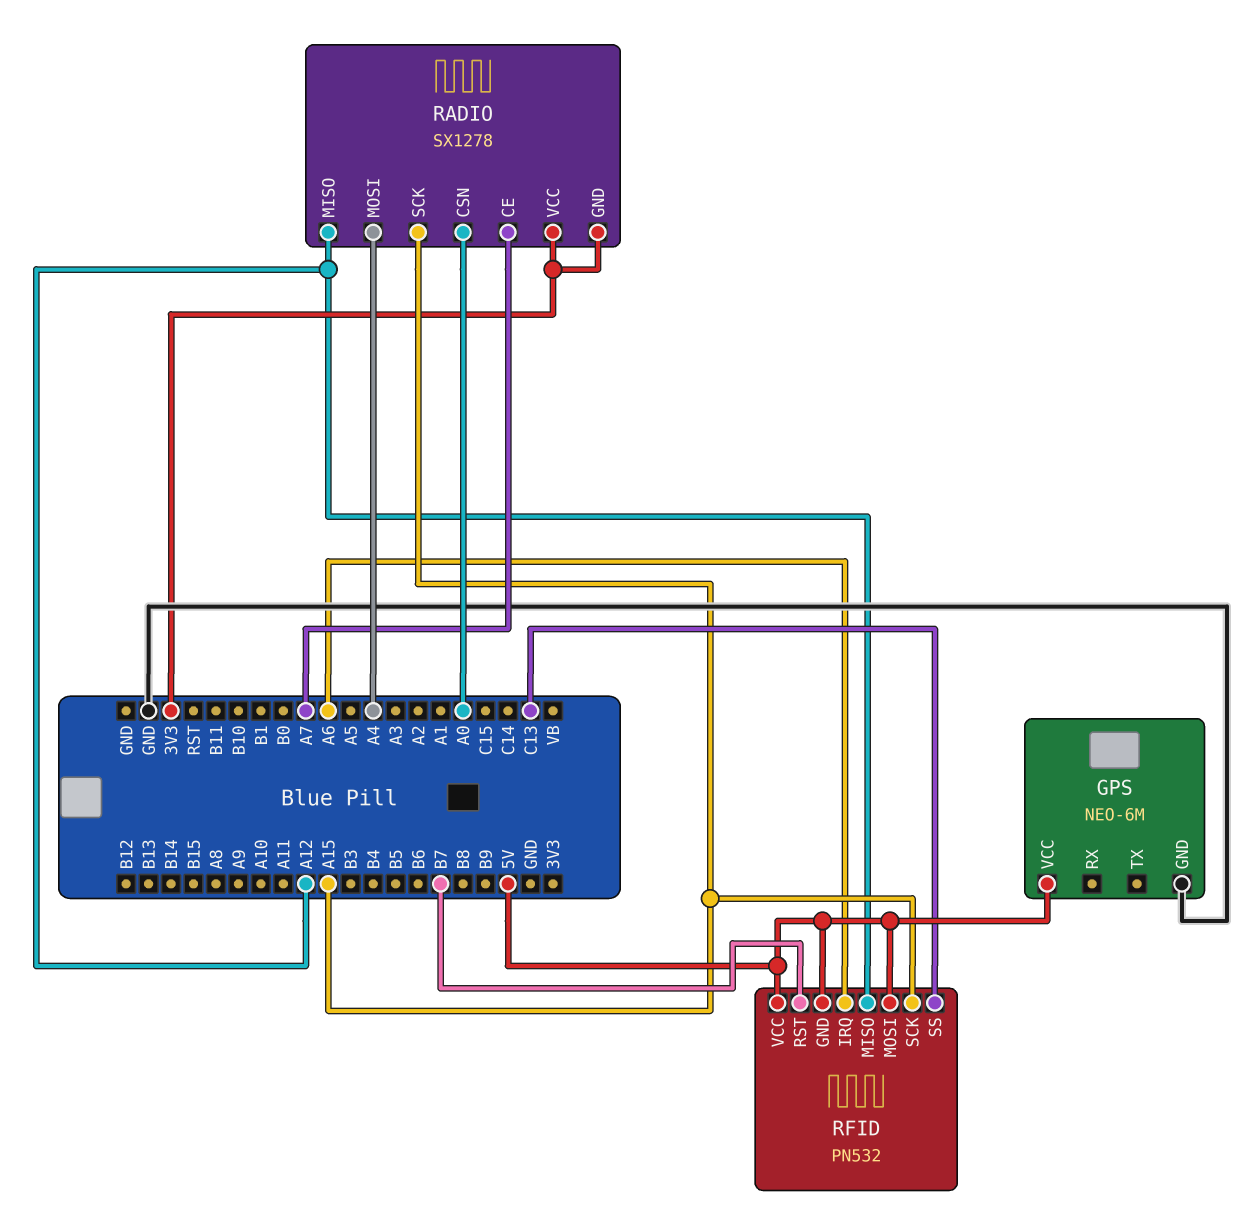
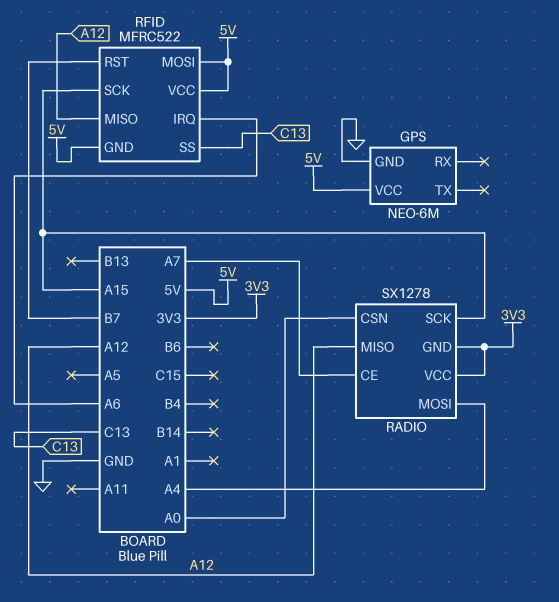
RFID: PN532 -> MFRC522

